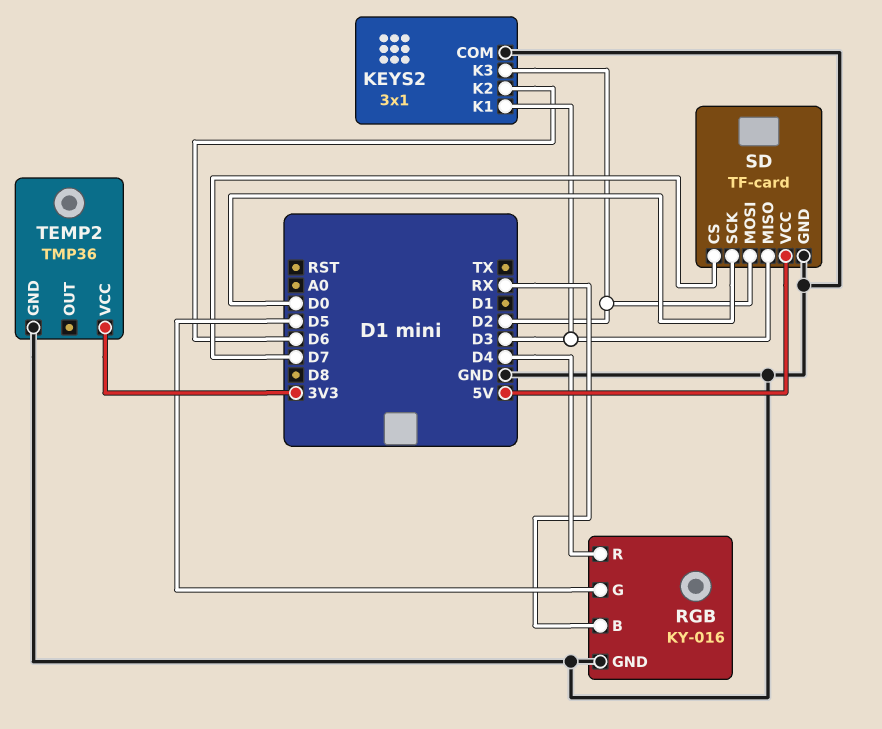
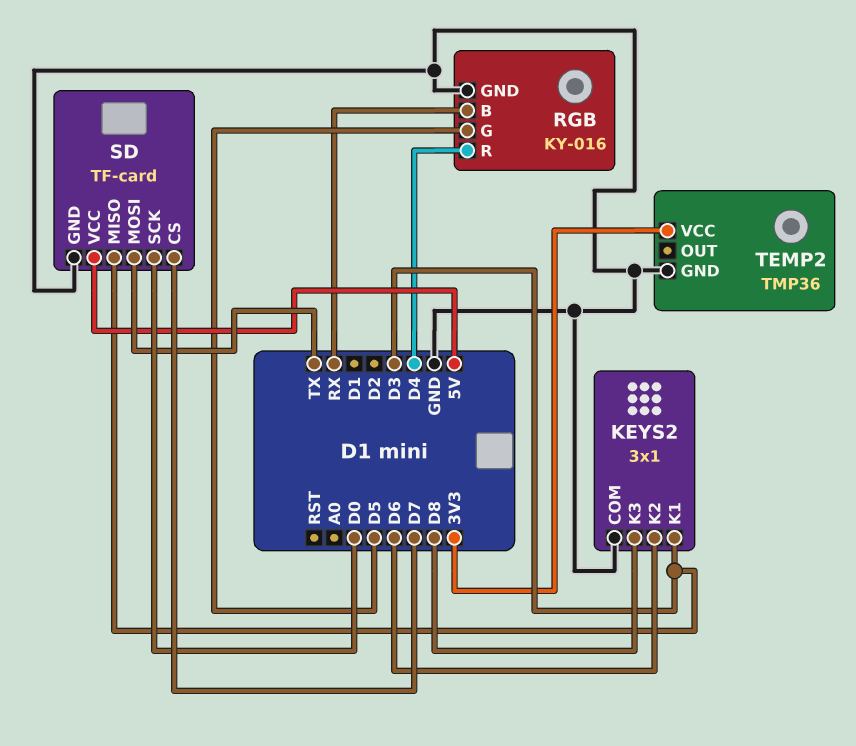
KEYS2 pin K3: D2 -> D8
SD pin MOSI: D2 -> TX

